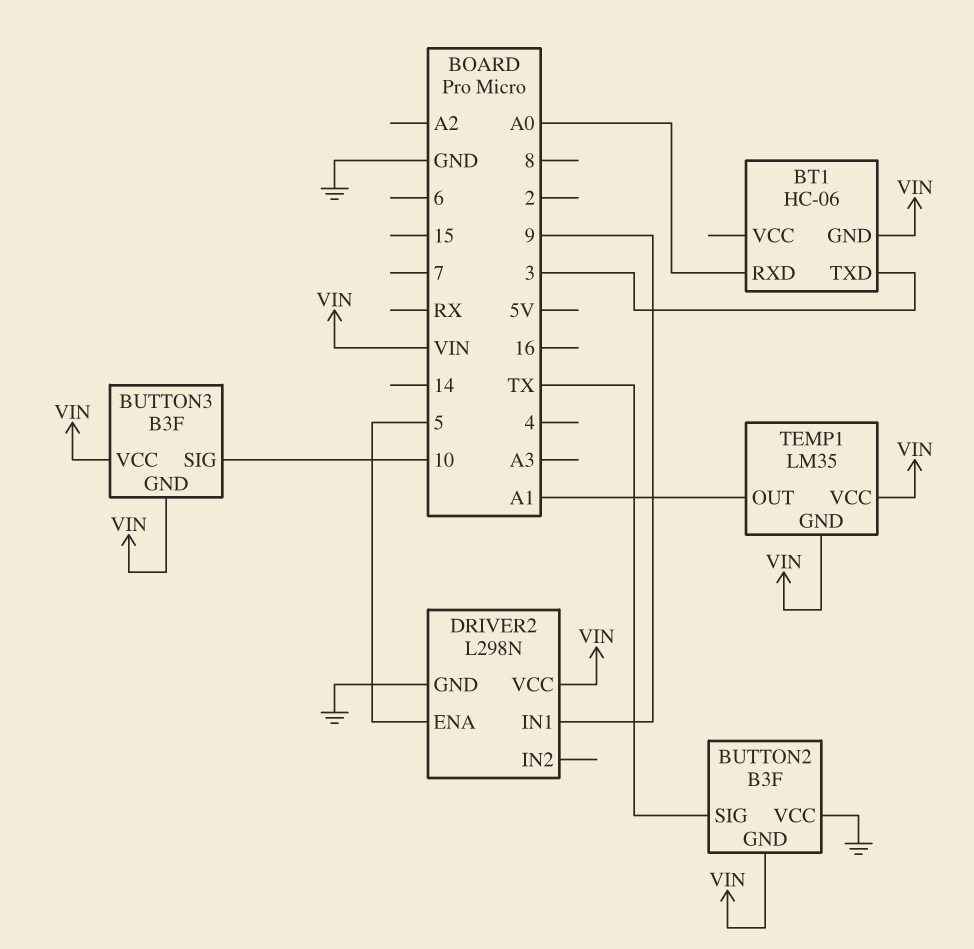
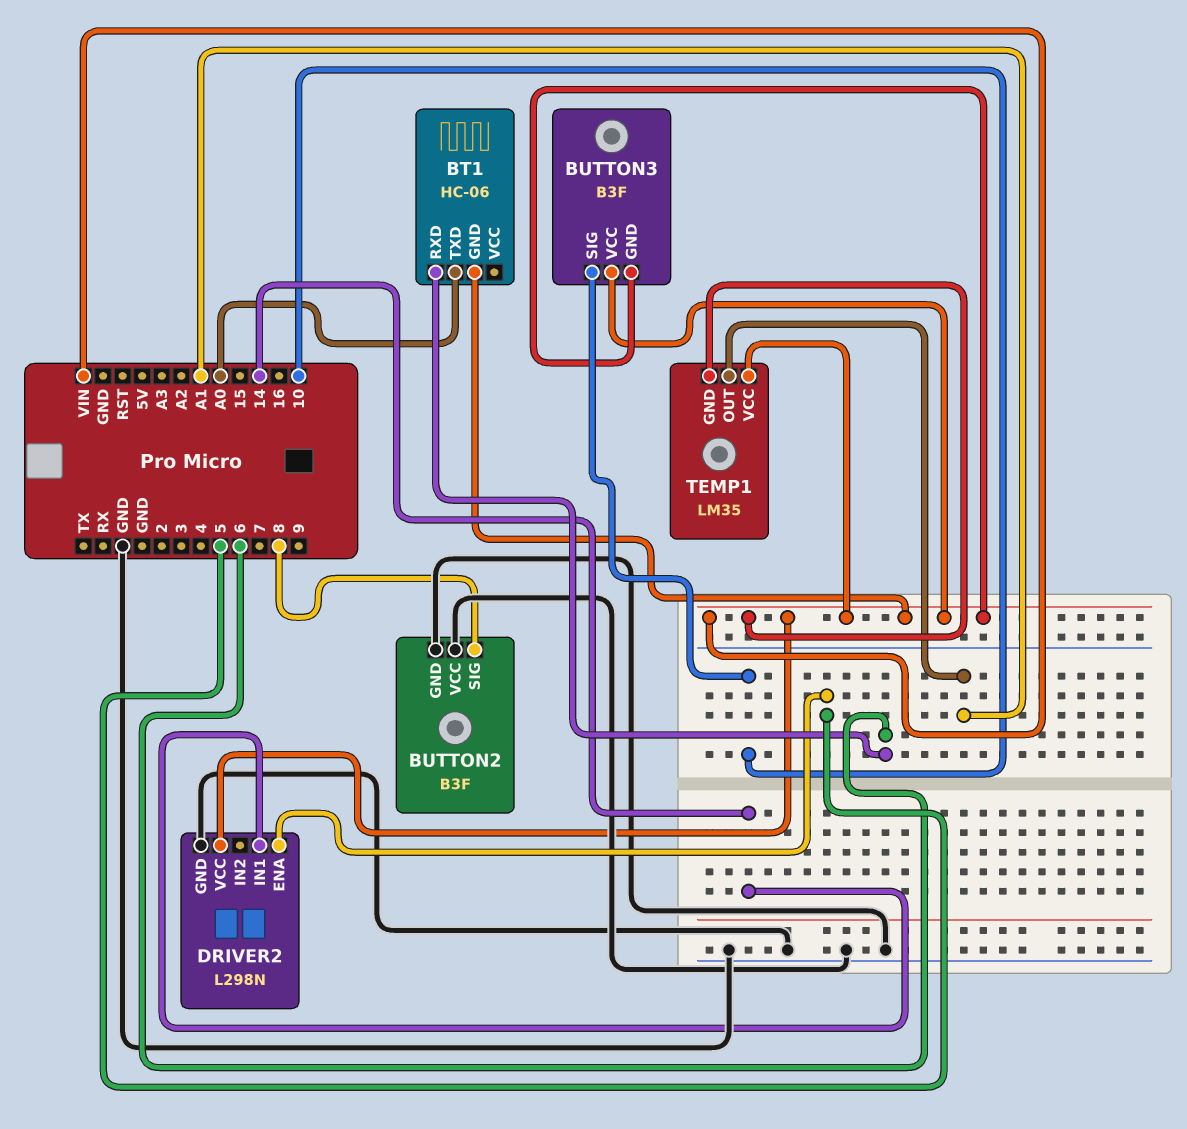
BT1 pin RXD: A0 -> 6
BT1 pin TXD: 3 -> A0
BUTTON2 pin GND: VIN -> GND
BUTTON2 pin SIG: TX -> 8
DRIVER2 pin IN1: 9 -> 14

